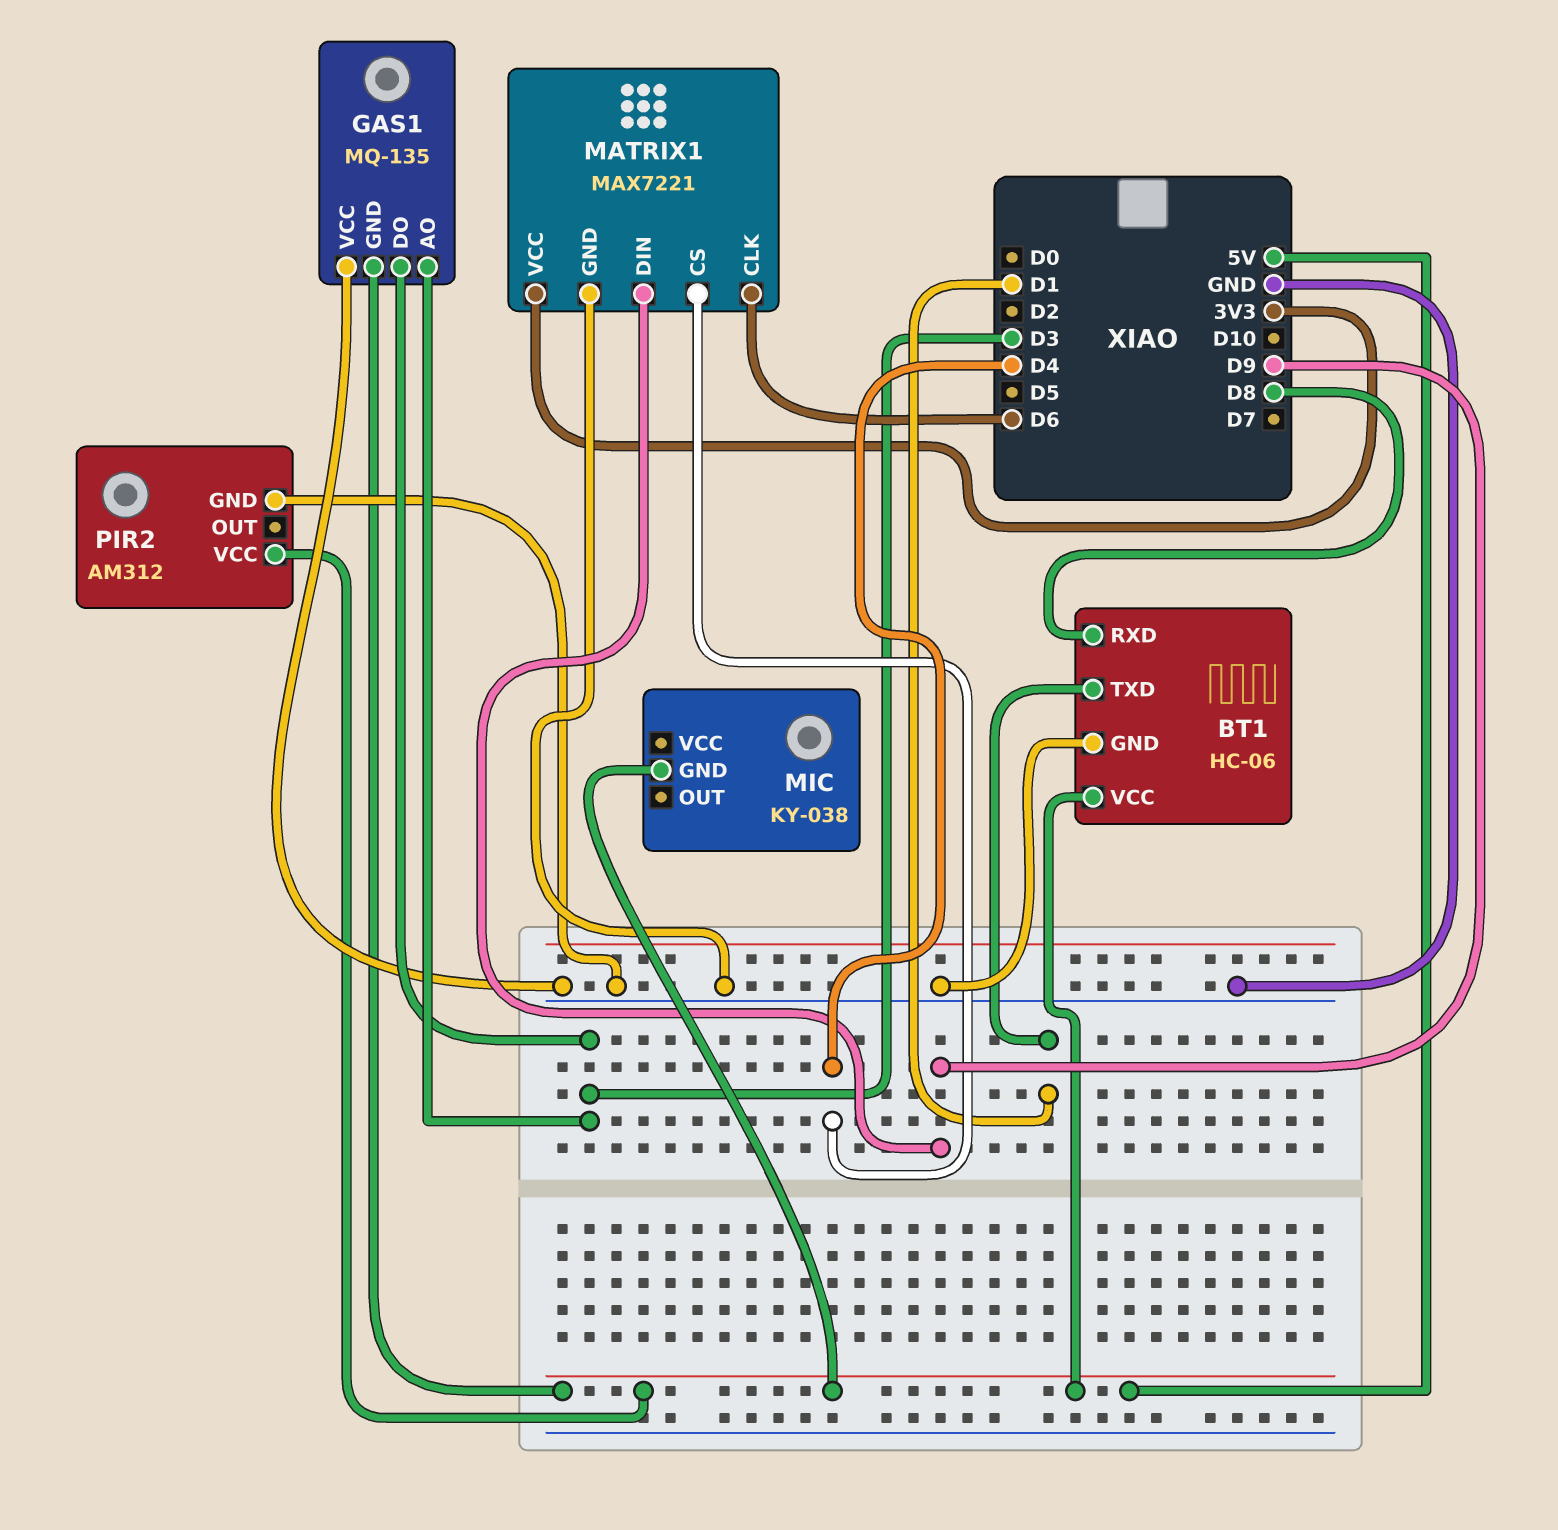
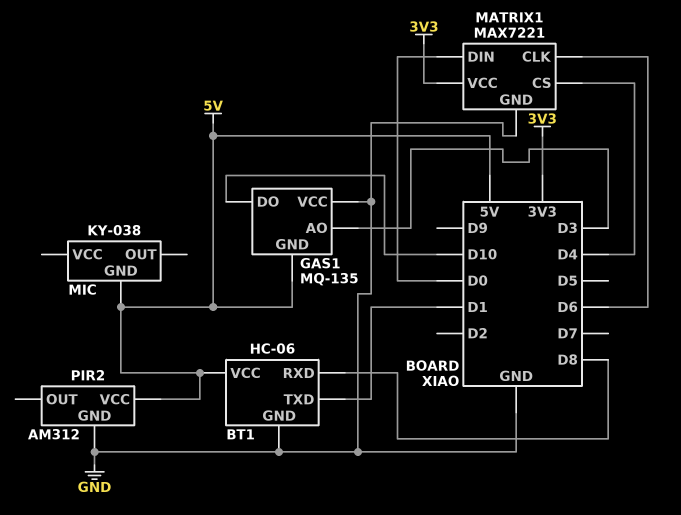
GAS1 pin DO: D3 -> D10
MATRIX1 pin DIN: D9 -> D0

